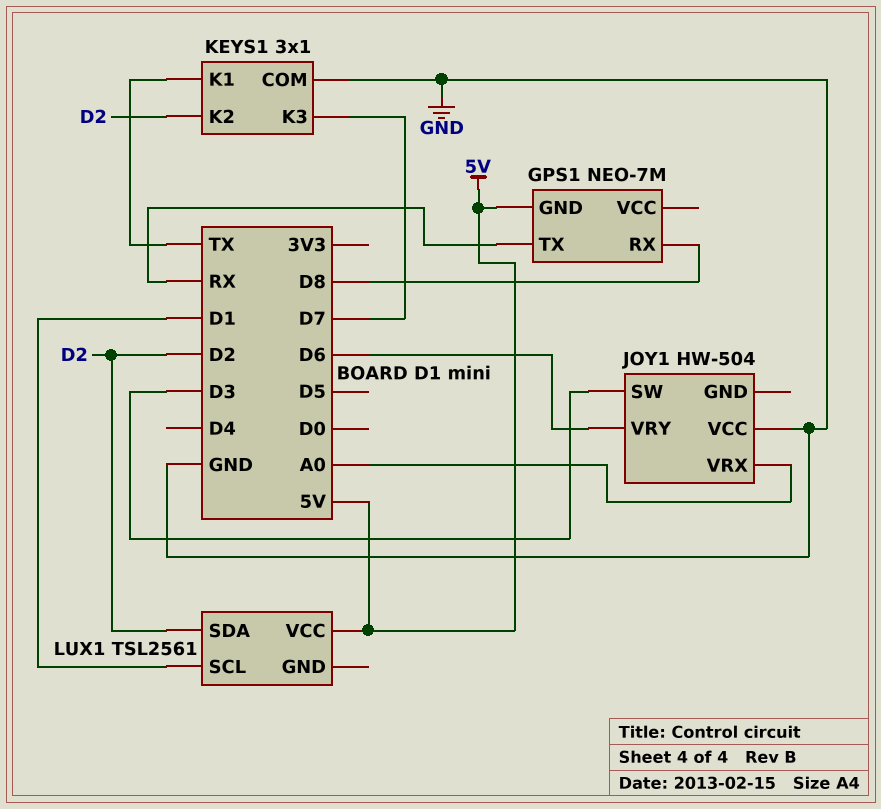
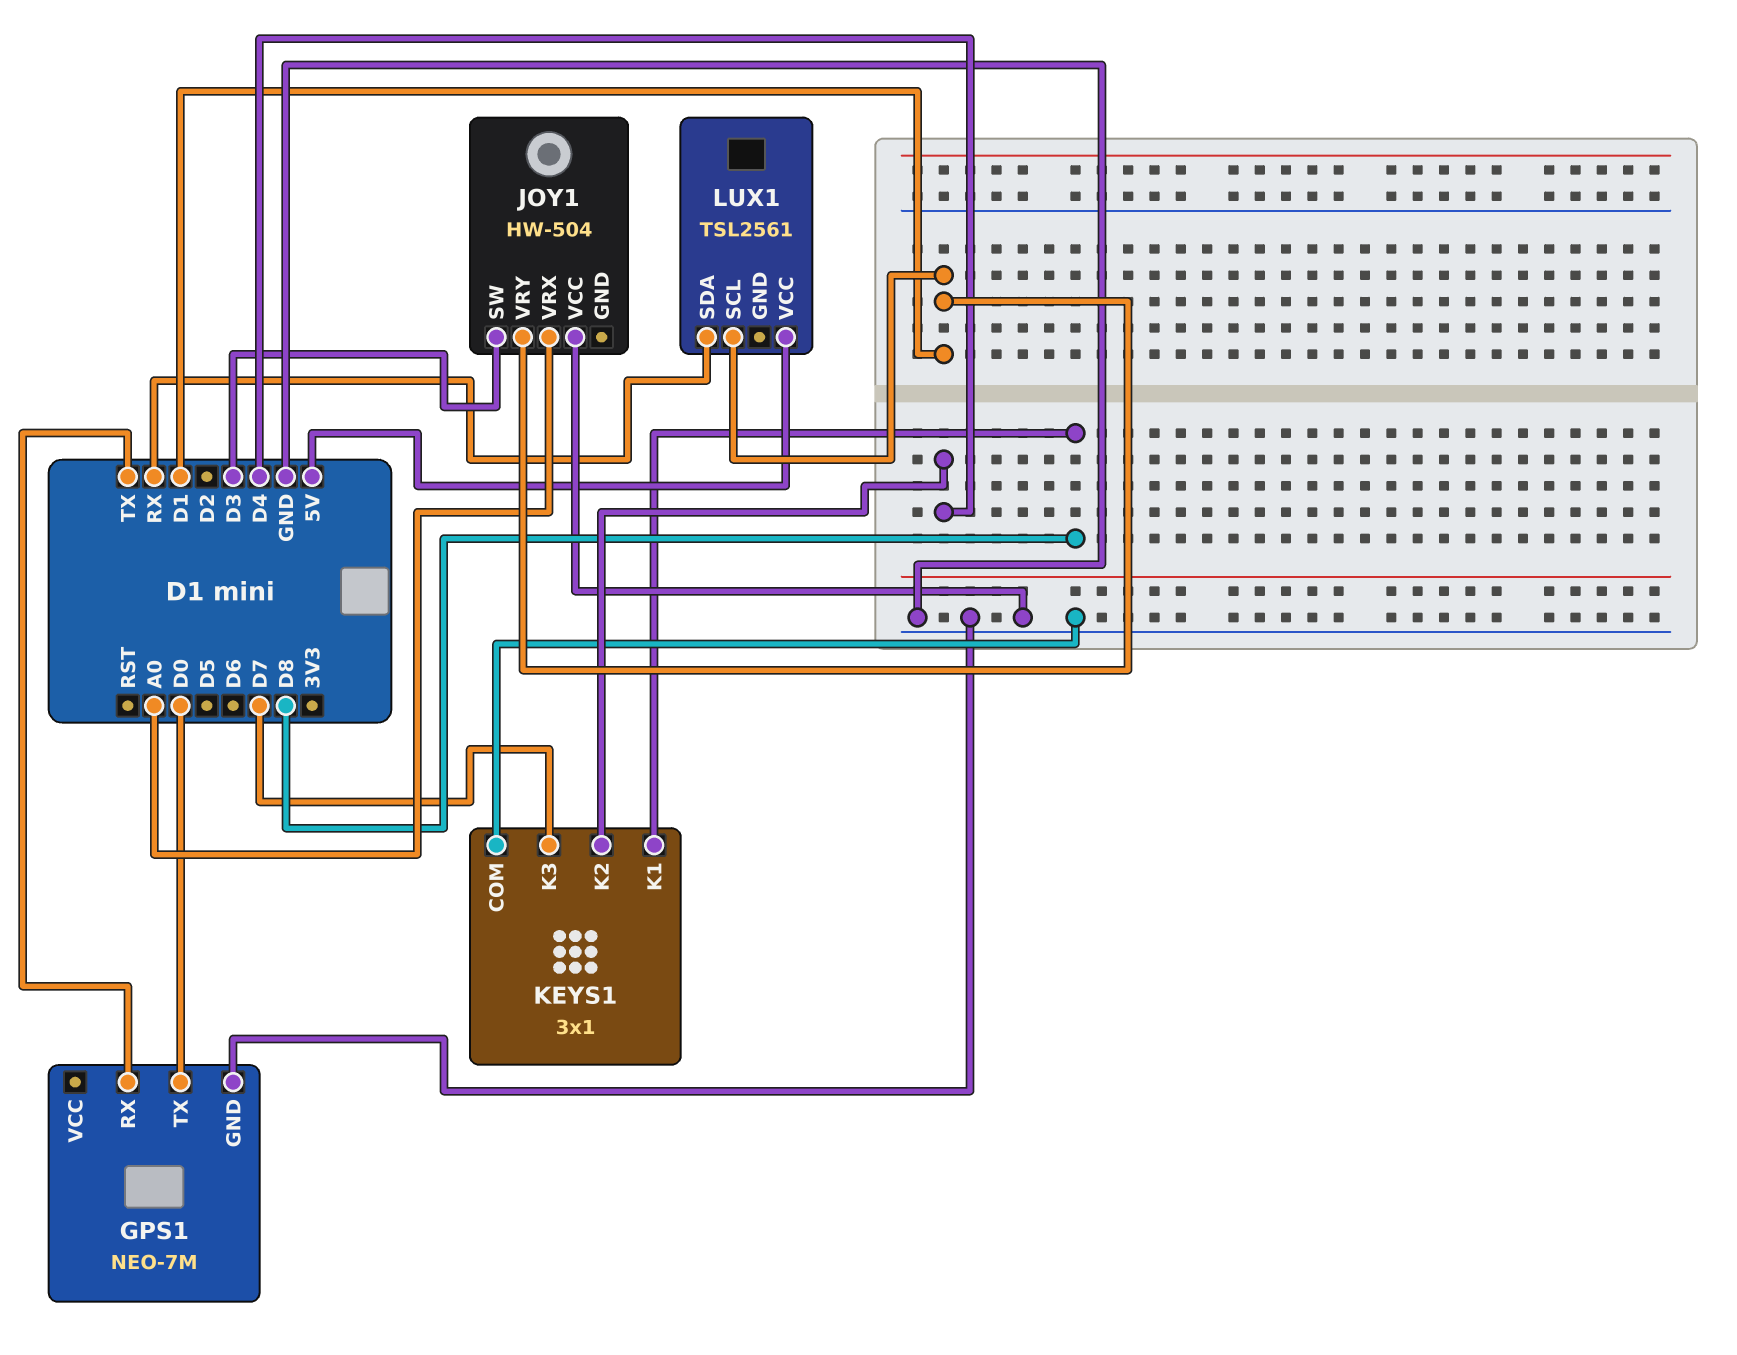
GPS1 pin GND: 5V -> GND
GPS1 pin RX: D8 -> TX
GPS1 pin TX: RX -> D0
JOY1 pin VRY: D6 -> D1
KEYS1 pin K1: TX -> D8
KEYS1 pin K2: D2 -> D4
LUX1 pin SDA: D2 -> RX

